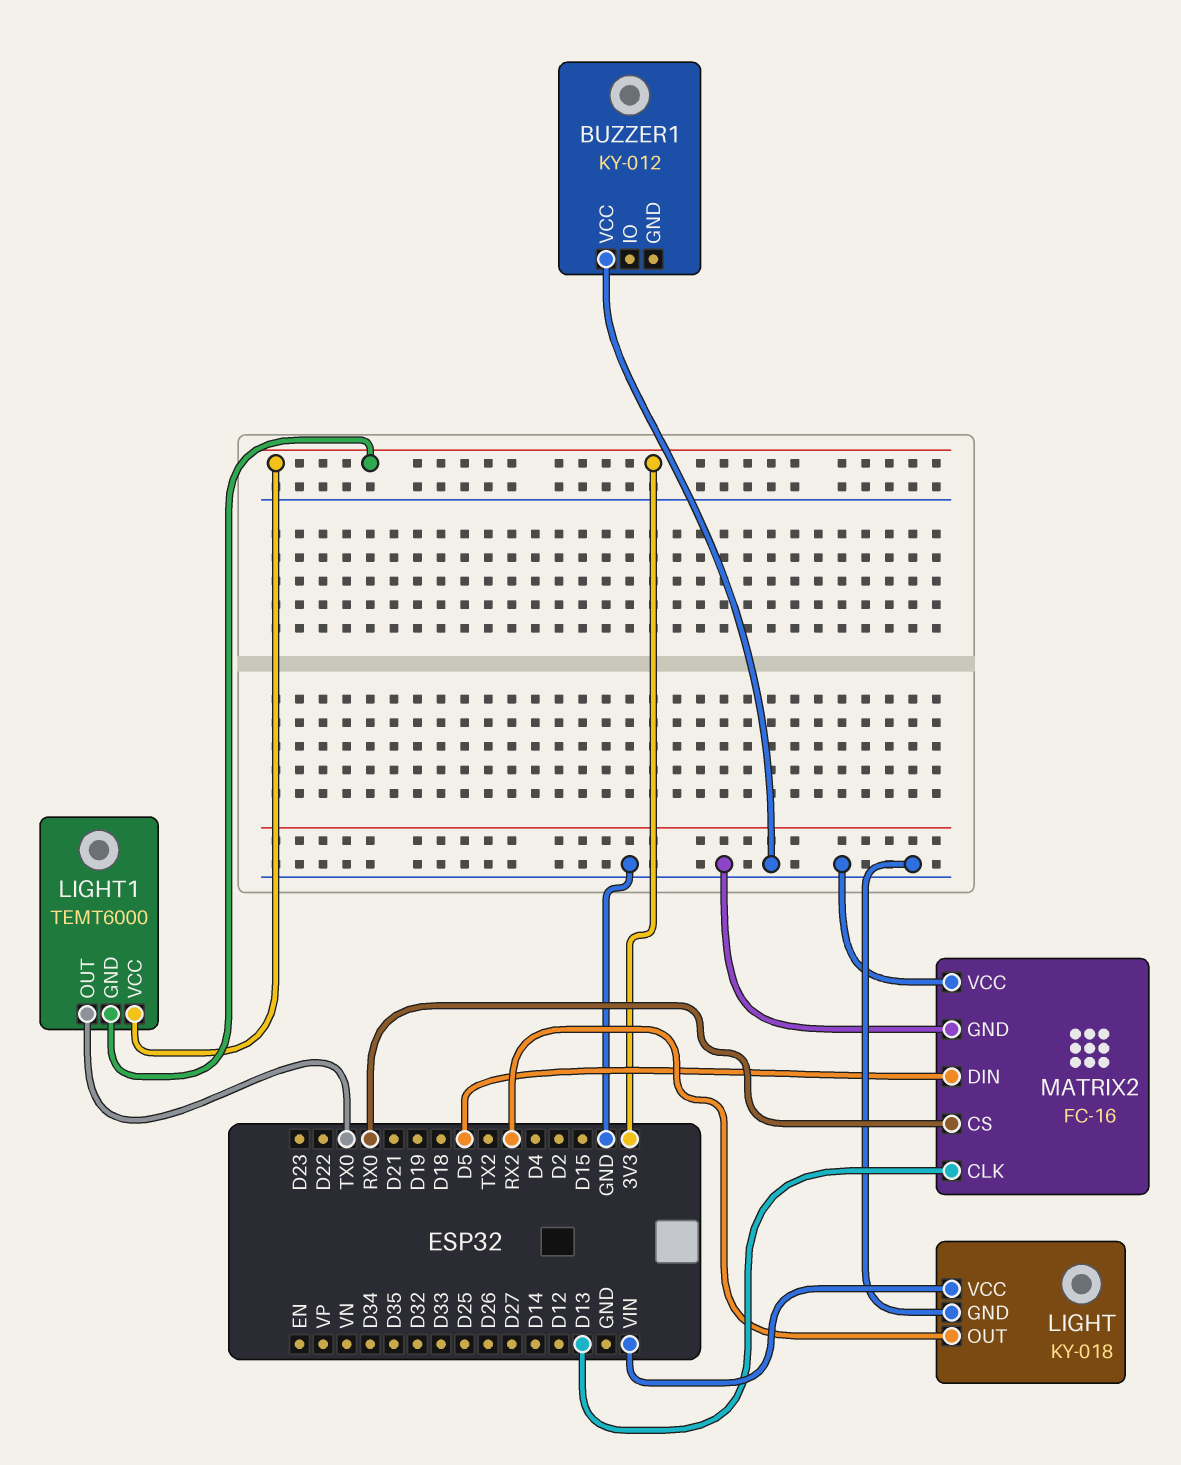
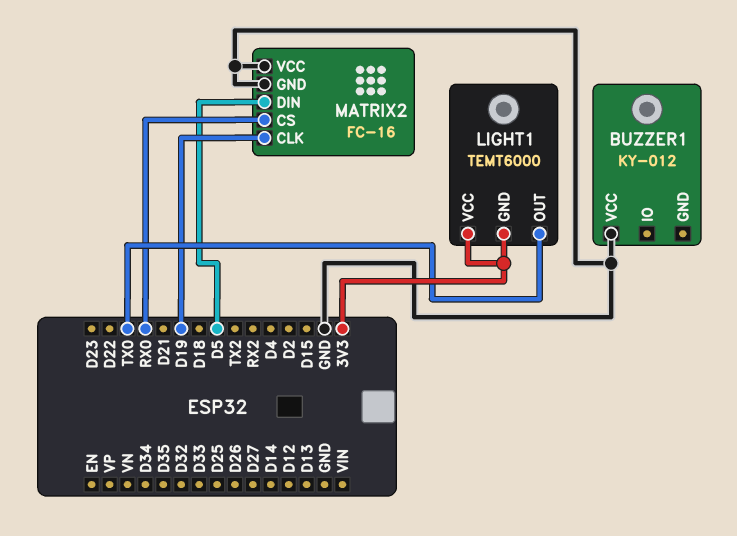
LIGHT: KY-018 -> none
LIGHT pin GND: GND -> none
LIGHT pin OUT: RX2 -> none
LIGHT pin VCC: VIN -> none
MATRIX2 pin CLK: D13 -> D19

